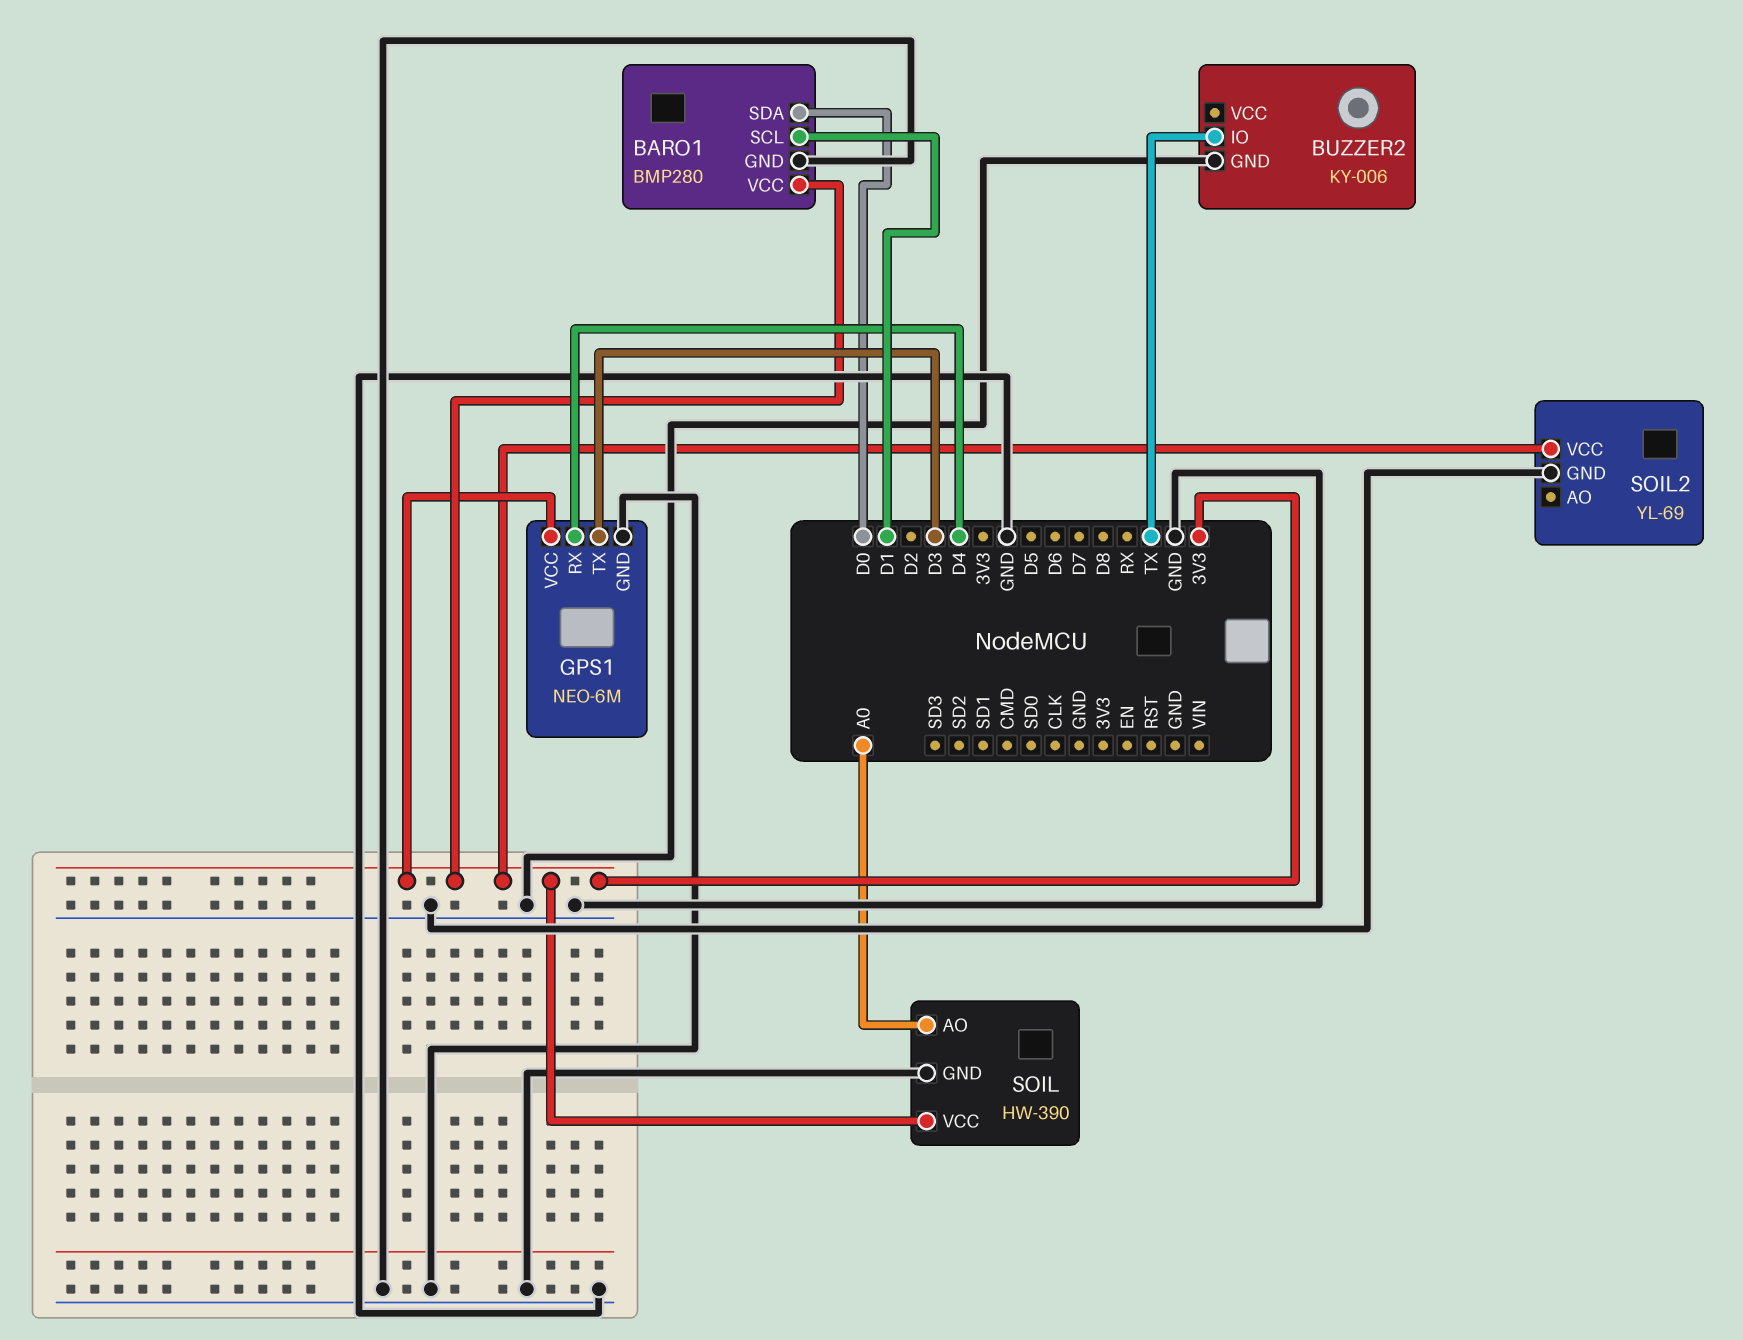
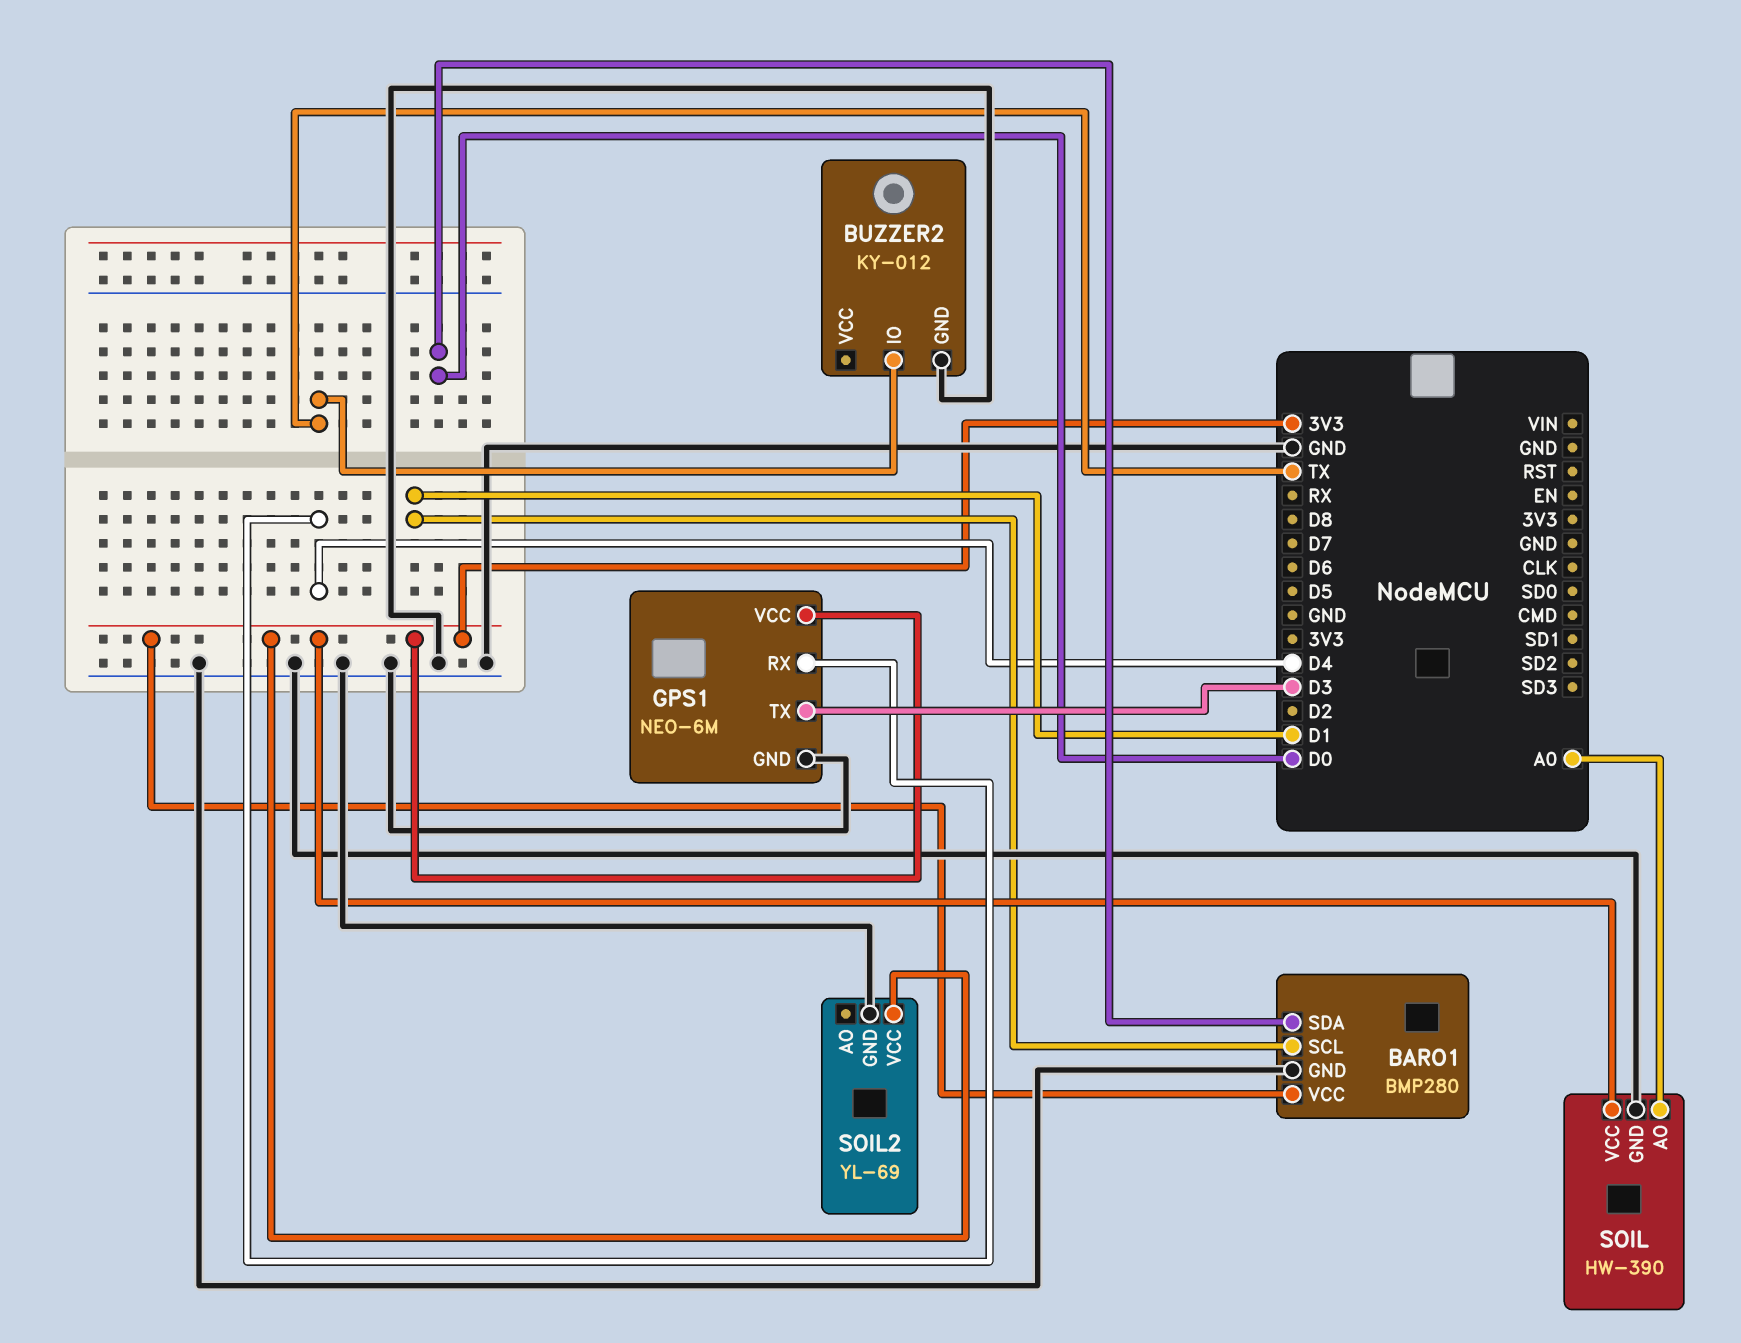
BUZZER2: KY-006 -> KY-012

